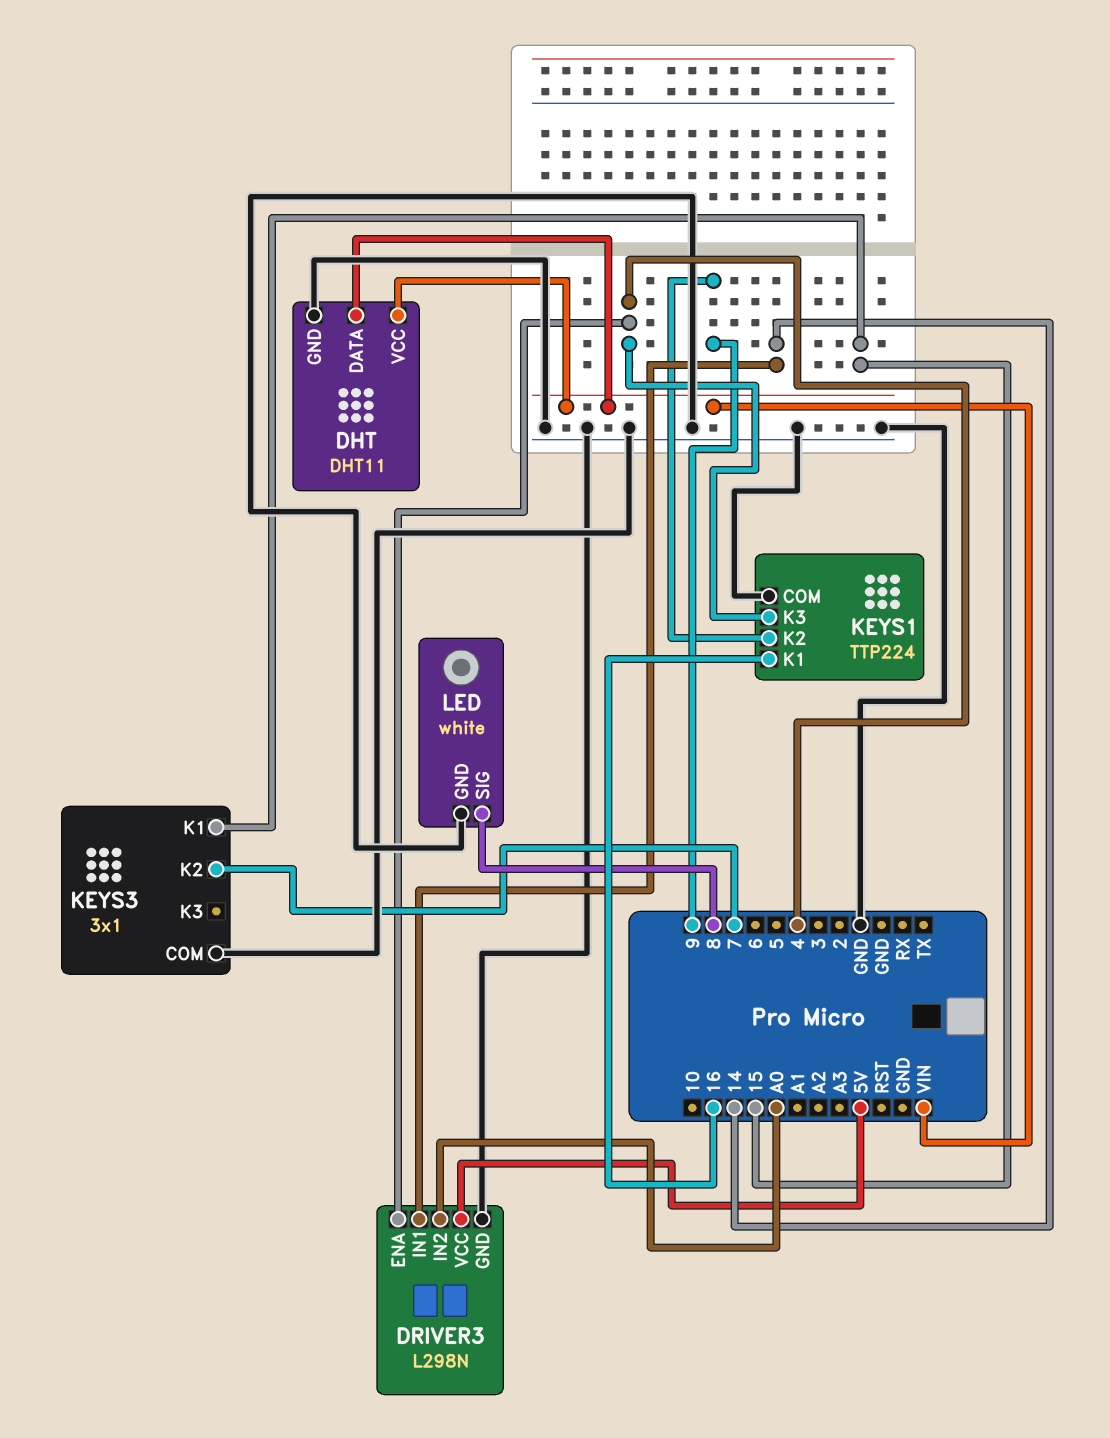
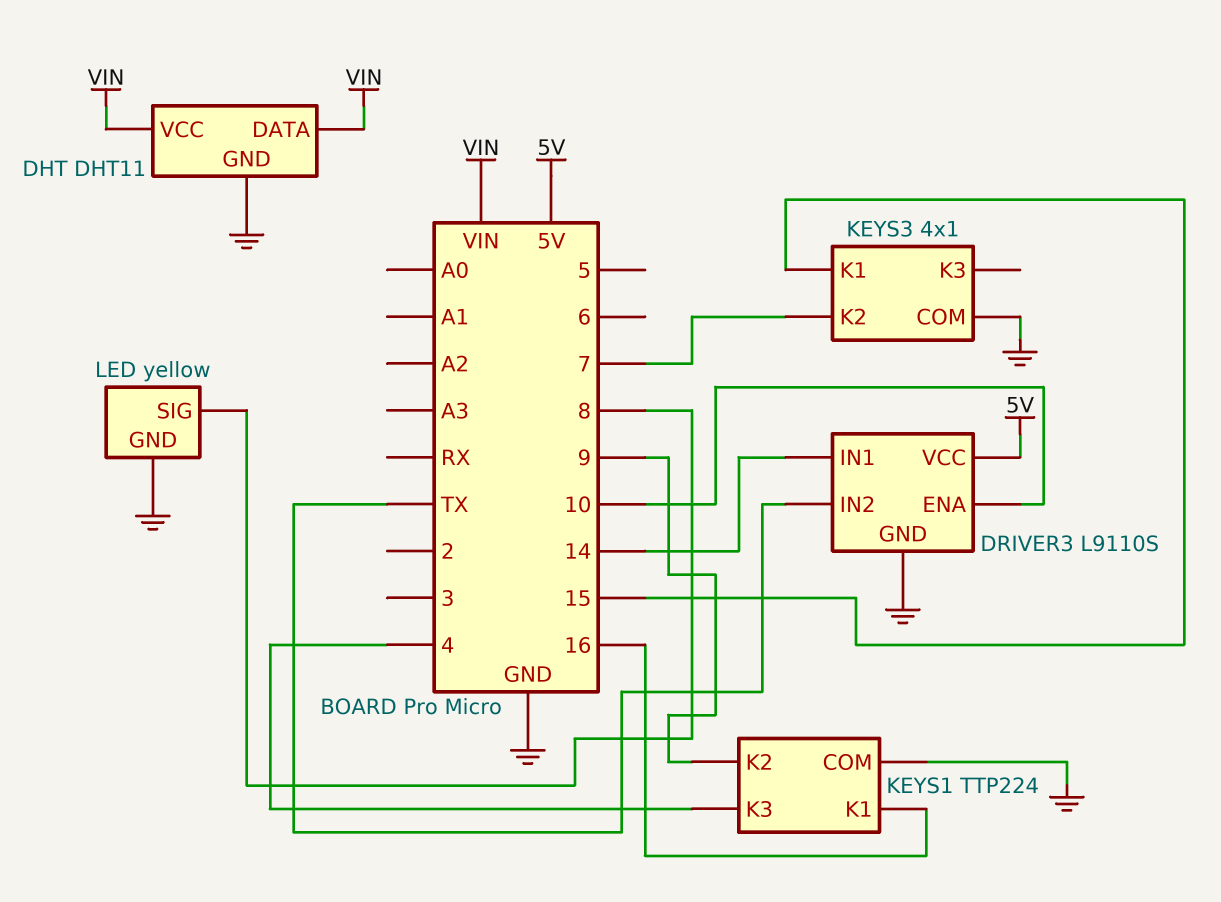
DRIVER3: L298N -> L9110S
DRIVER3 pin ENA: 4 -> 10
DRIVER3 pin IN2: A0 -> TX
KEYS3: 3x1 -> 4x1
LED: white -> yellow

